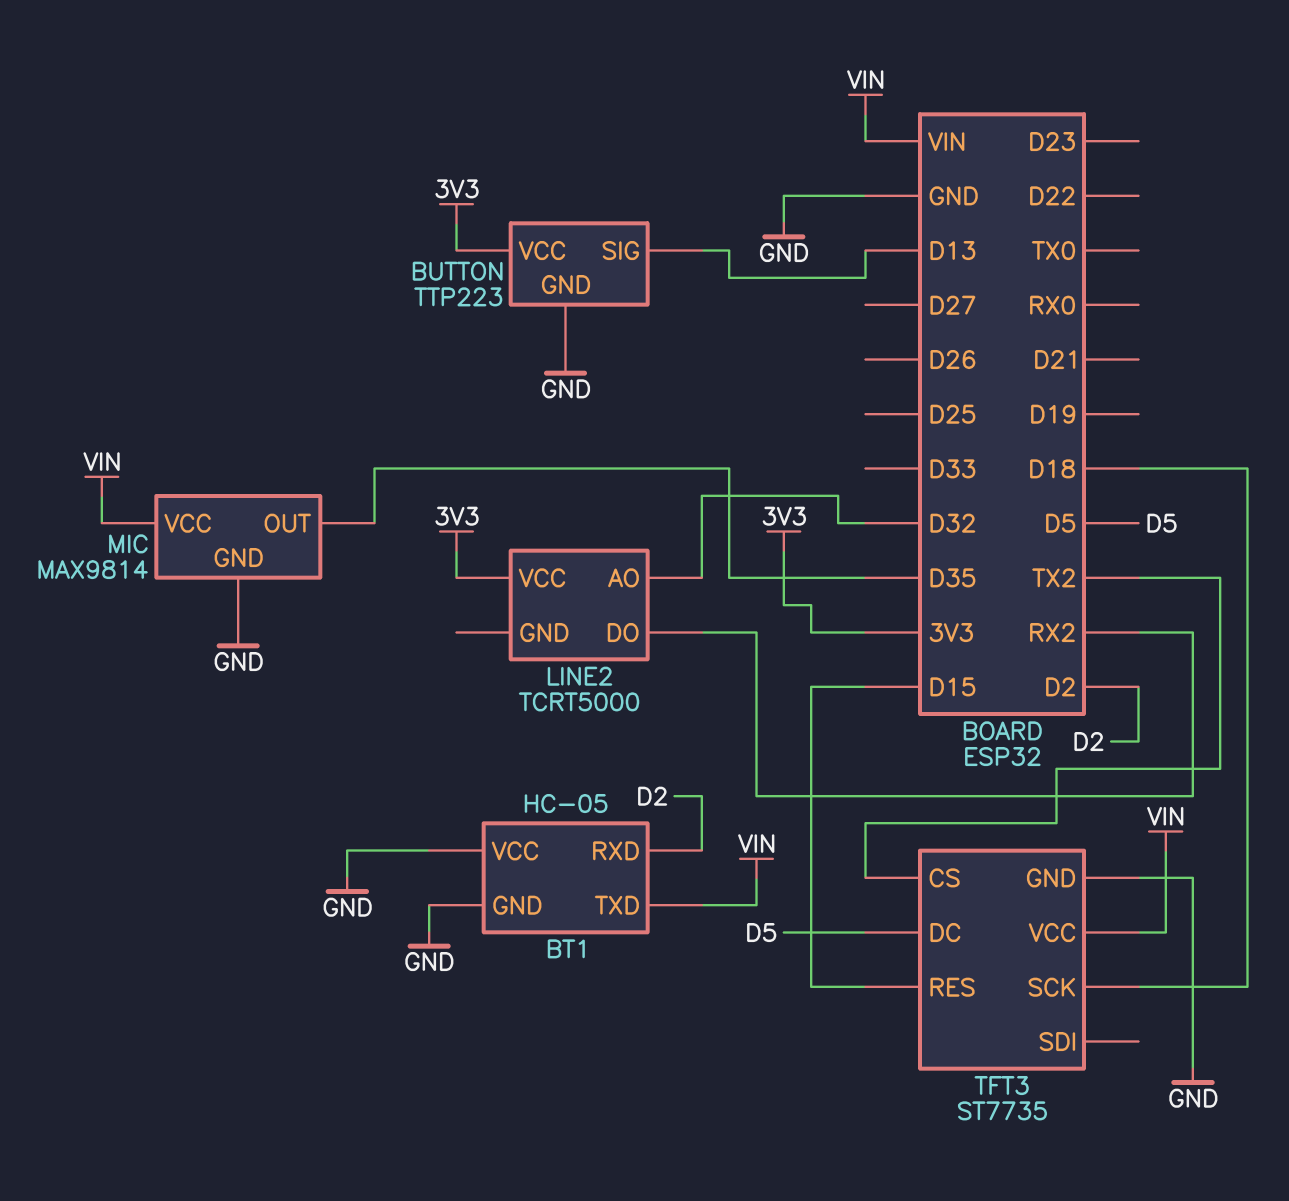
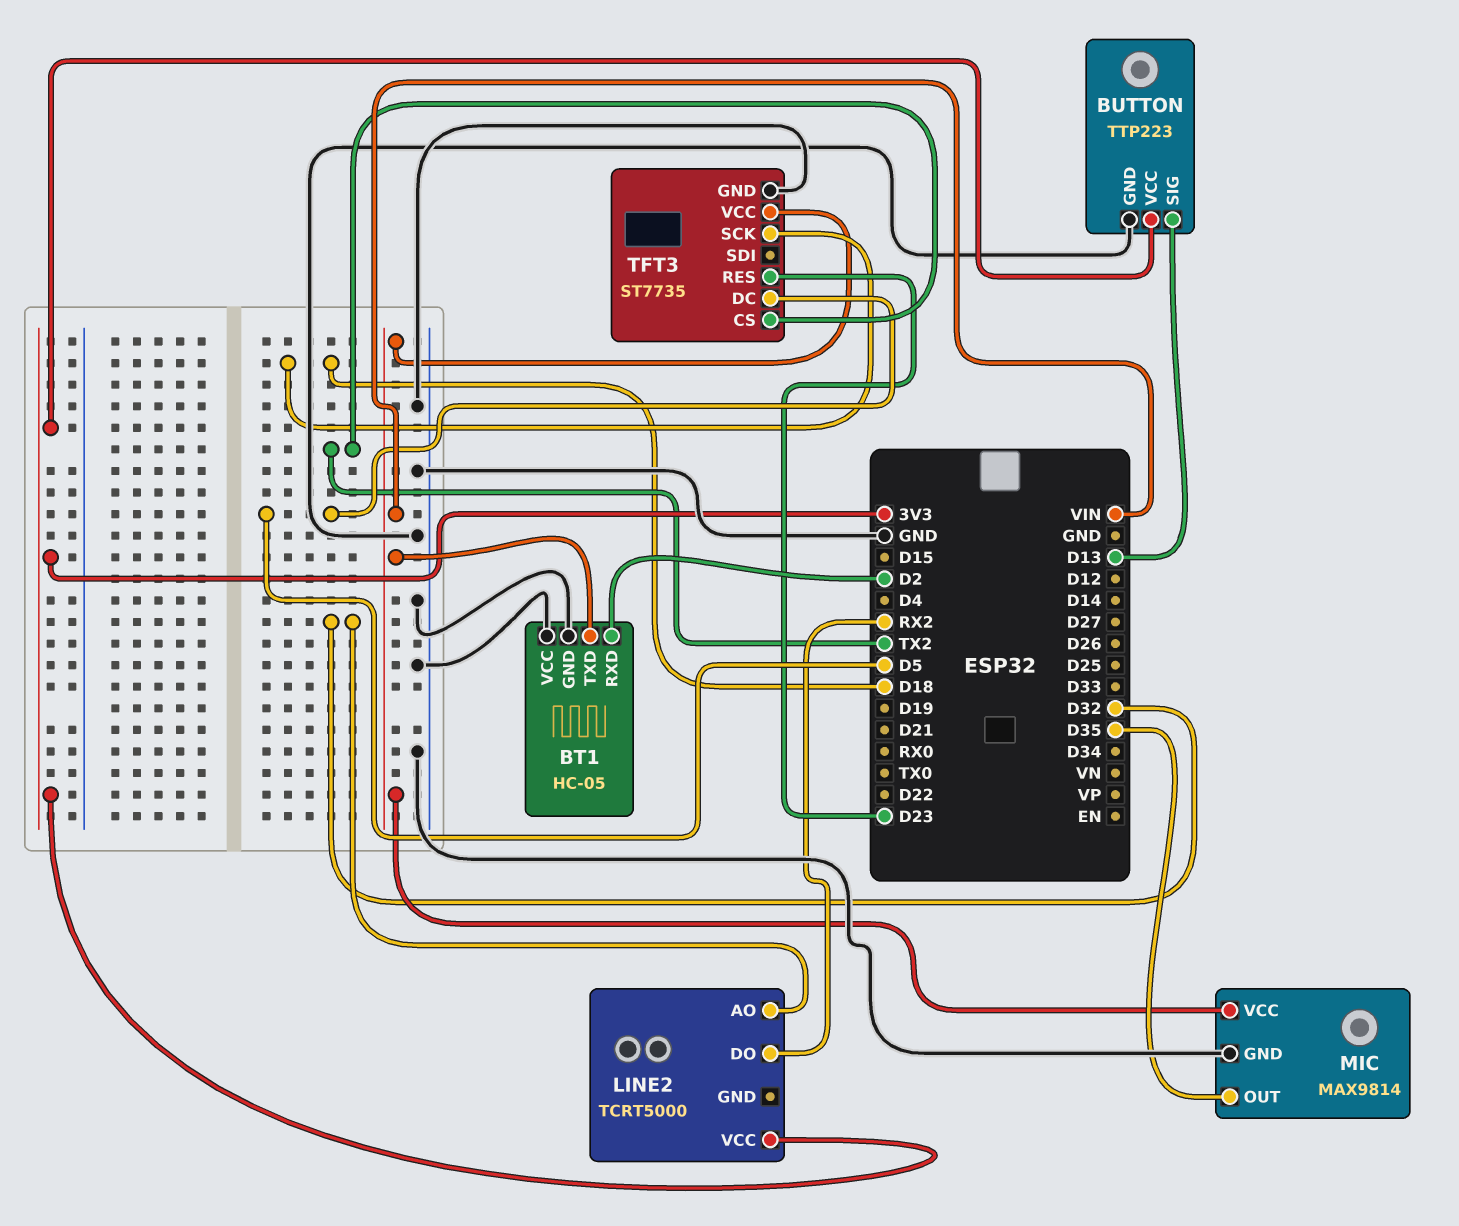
TFT3 pin RES: D15 -> D23

